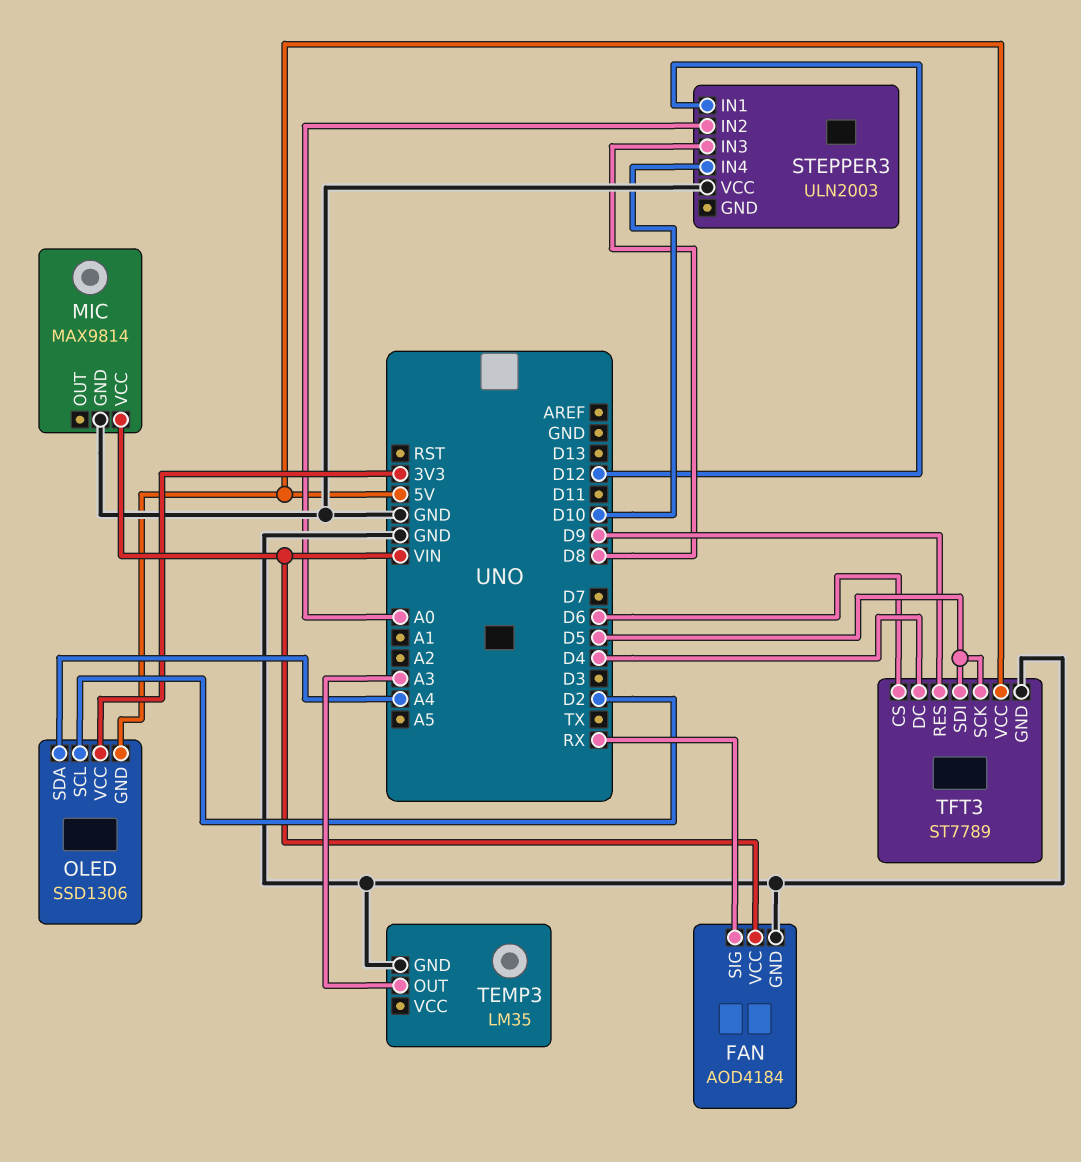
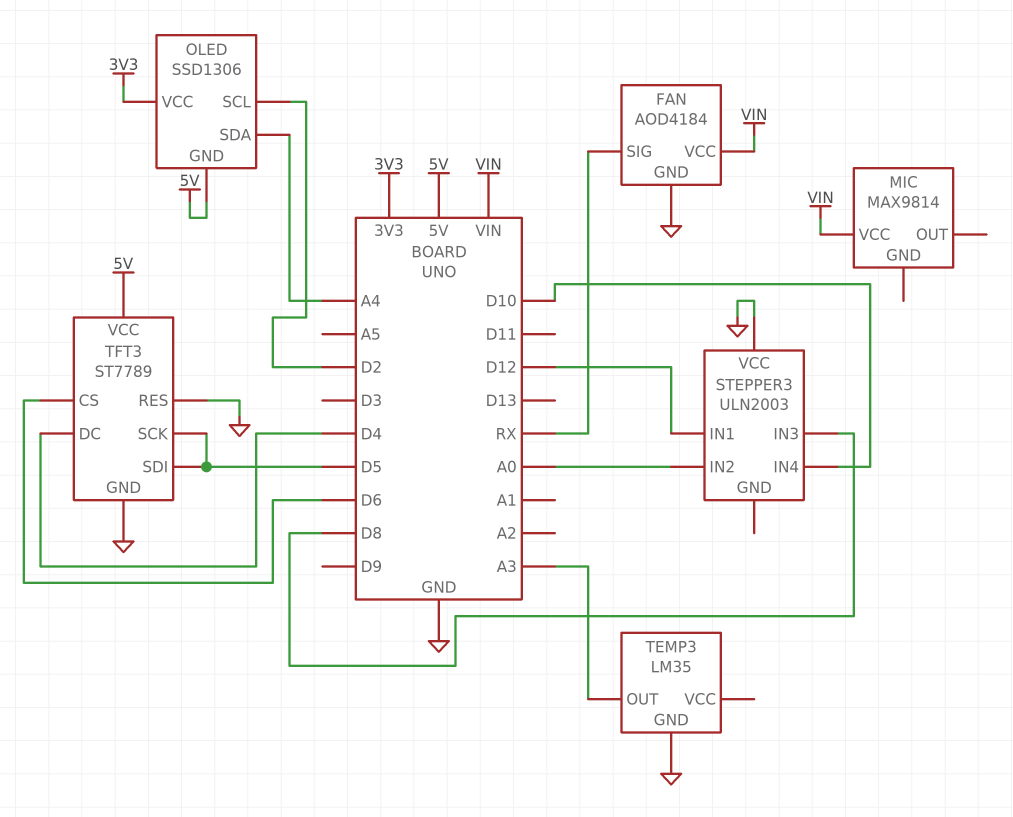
MIC pin GND: GND -> none
TFT3 pin RES: D9 -> GND

